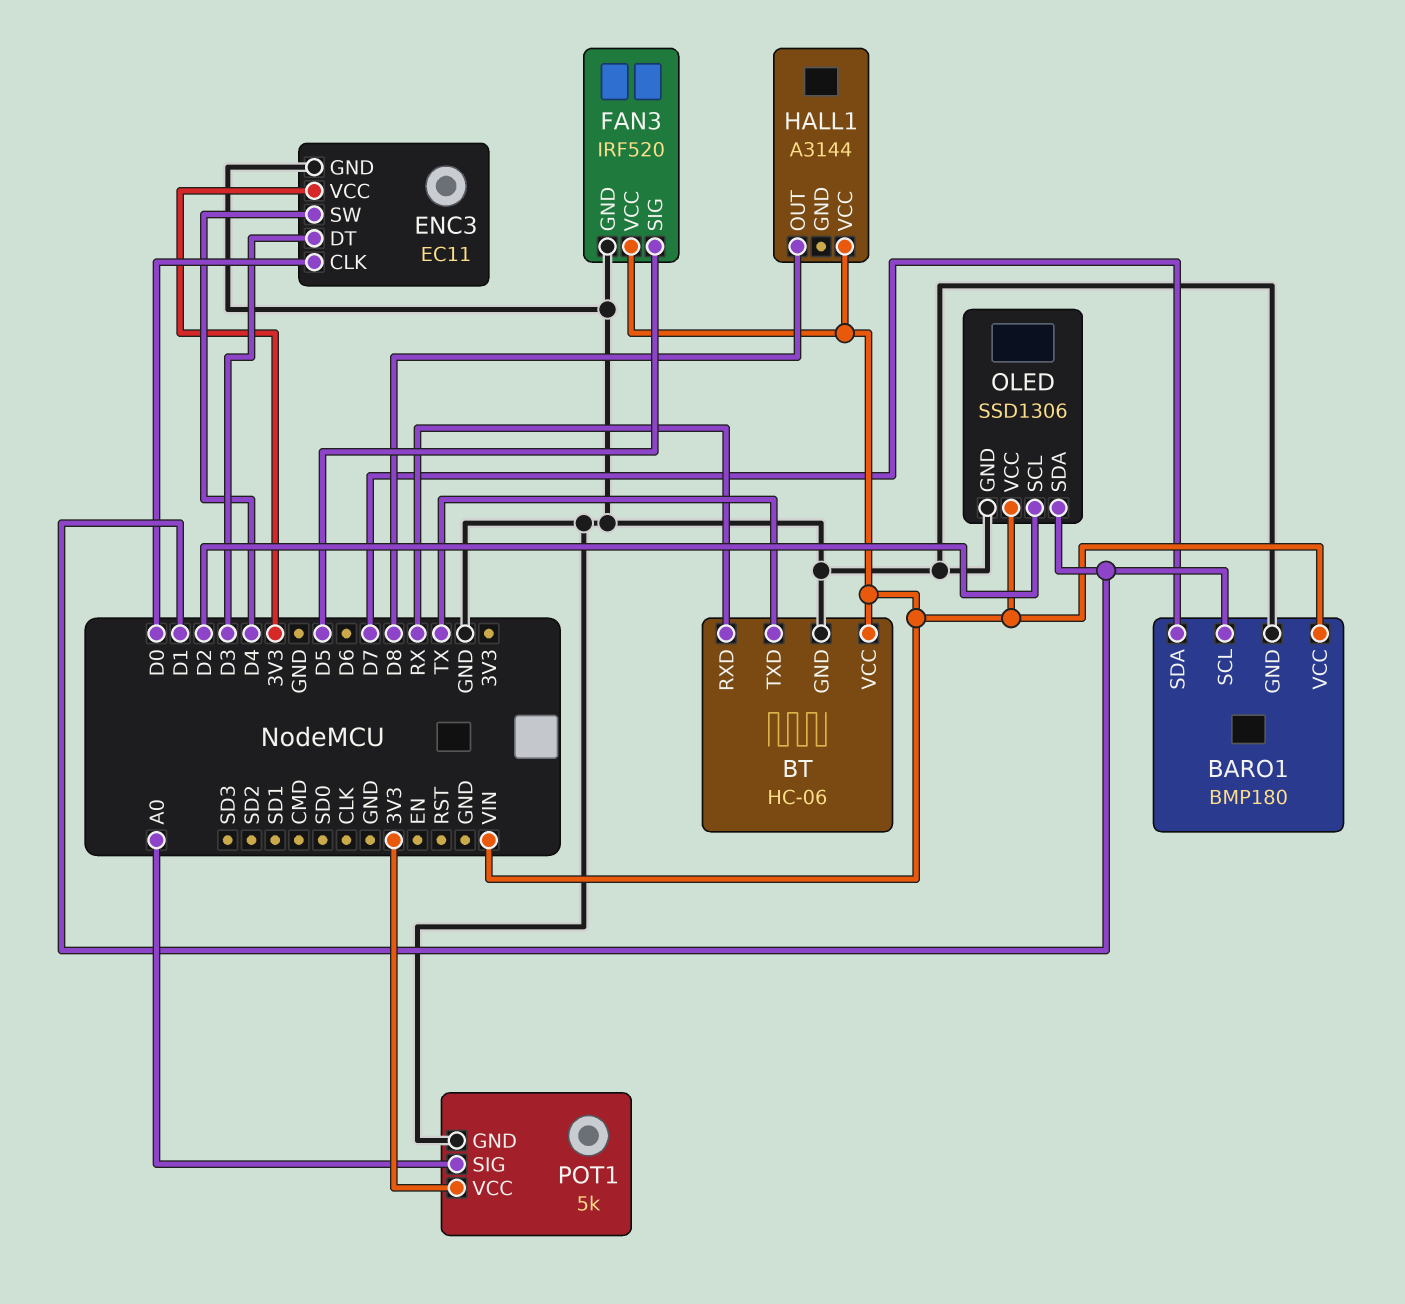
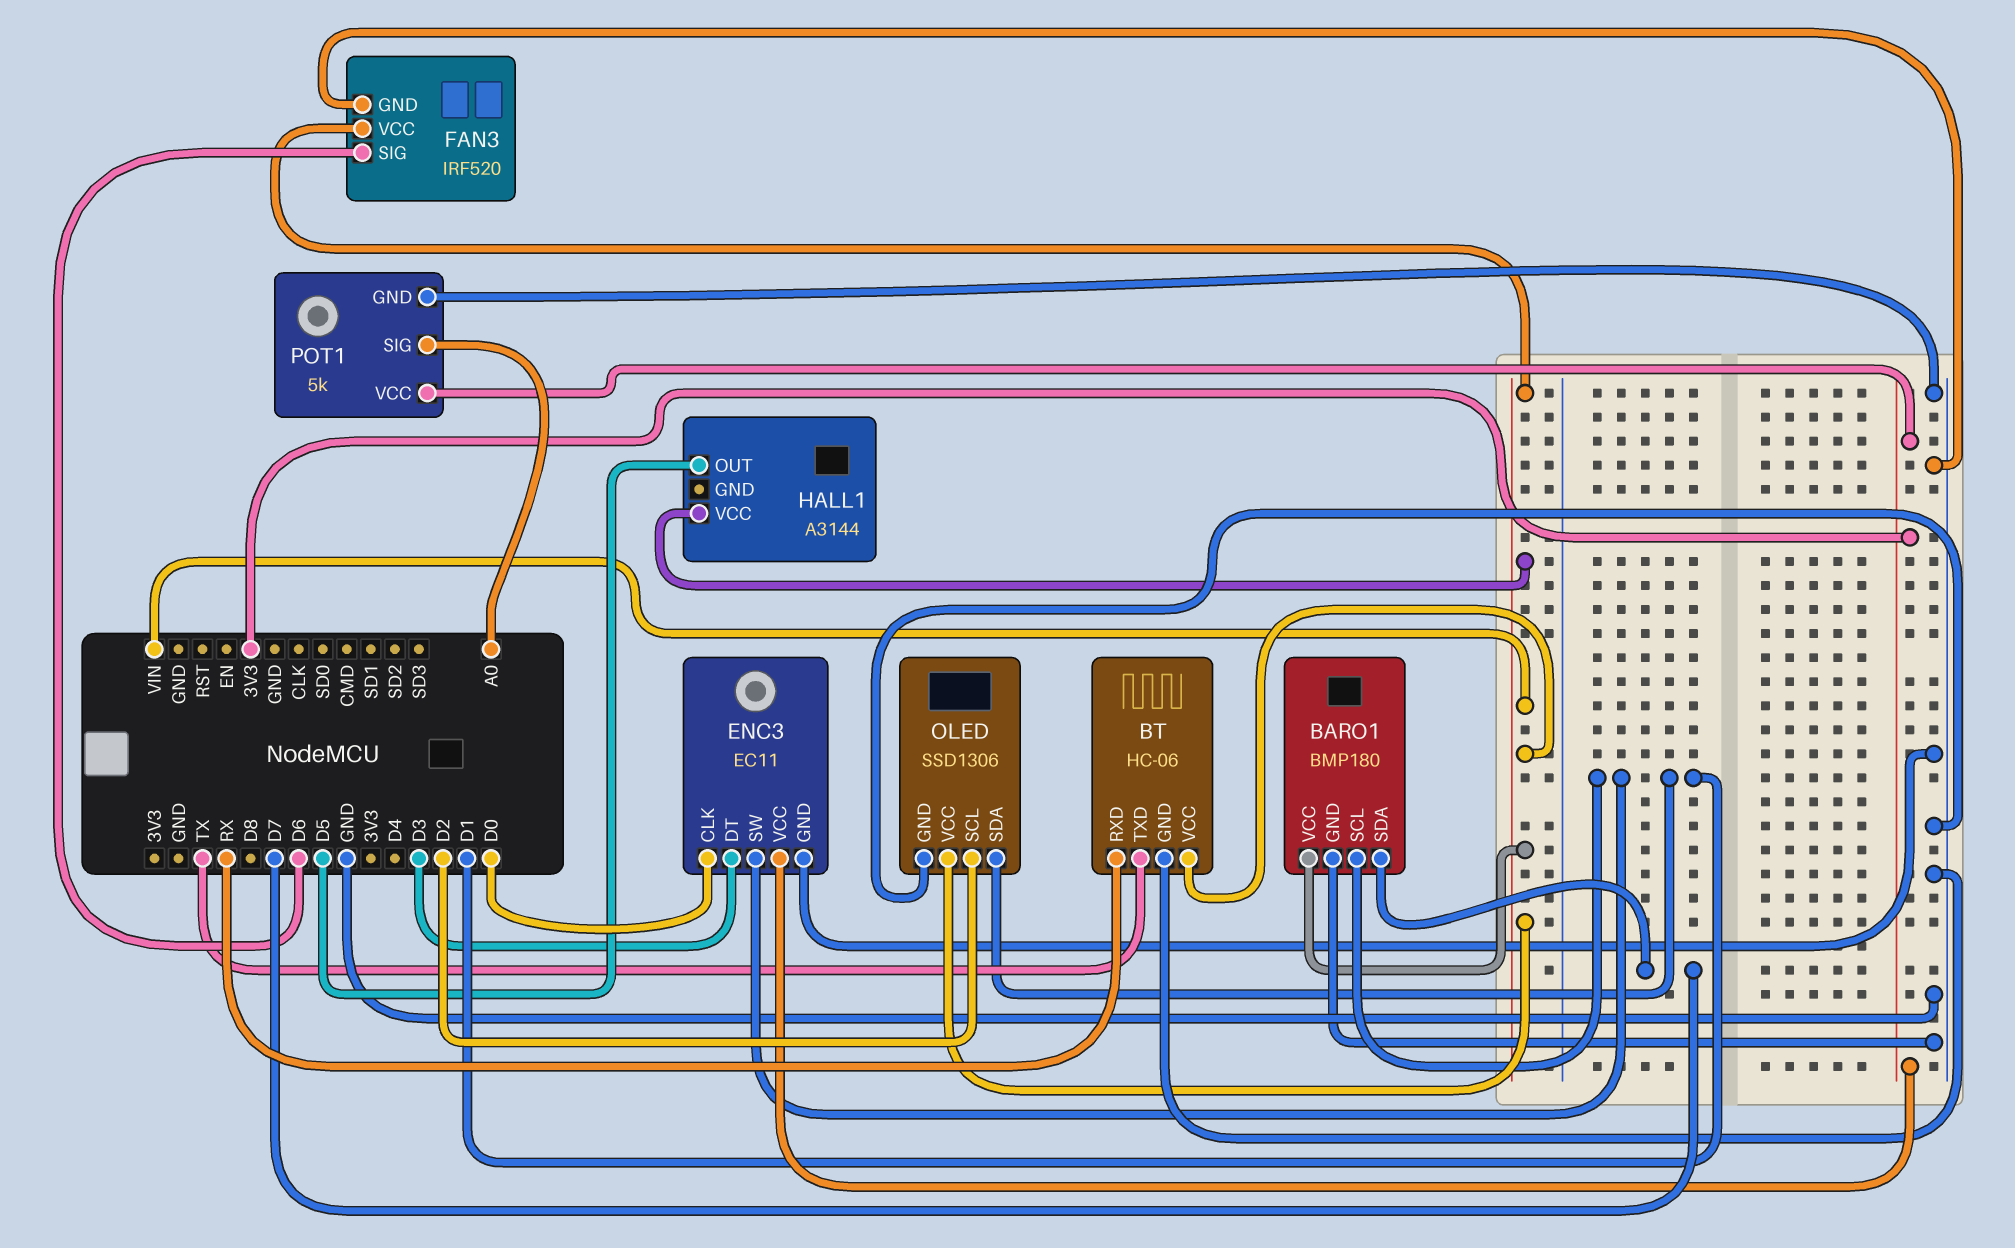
ENC3 pin SW: D4 -> D1
FAN3 pin SIG: D5 -> D6
HALL1 pin OUT: D8 -> D5

